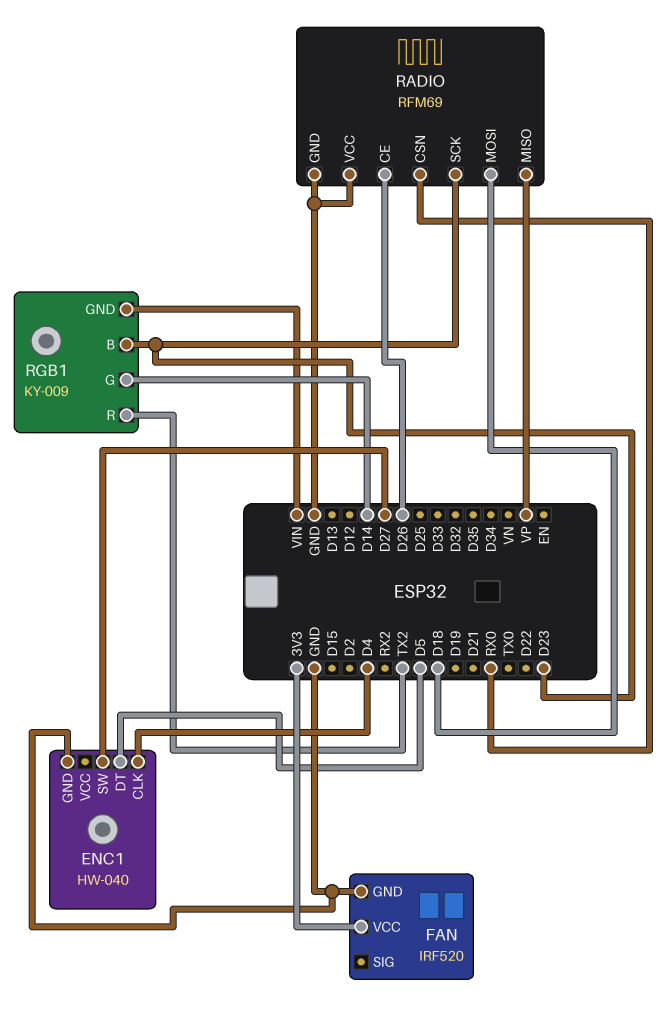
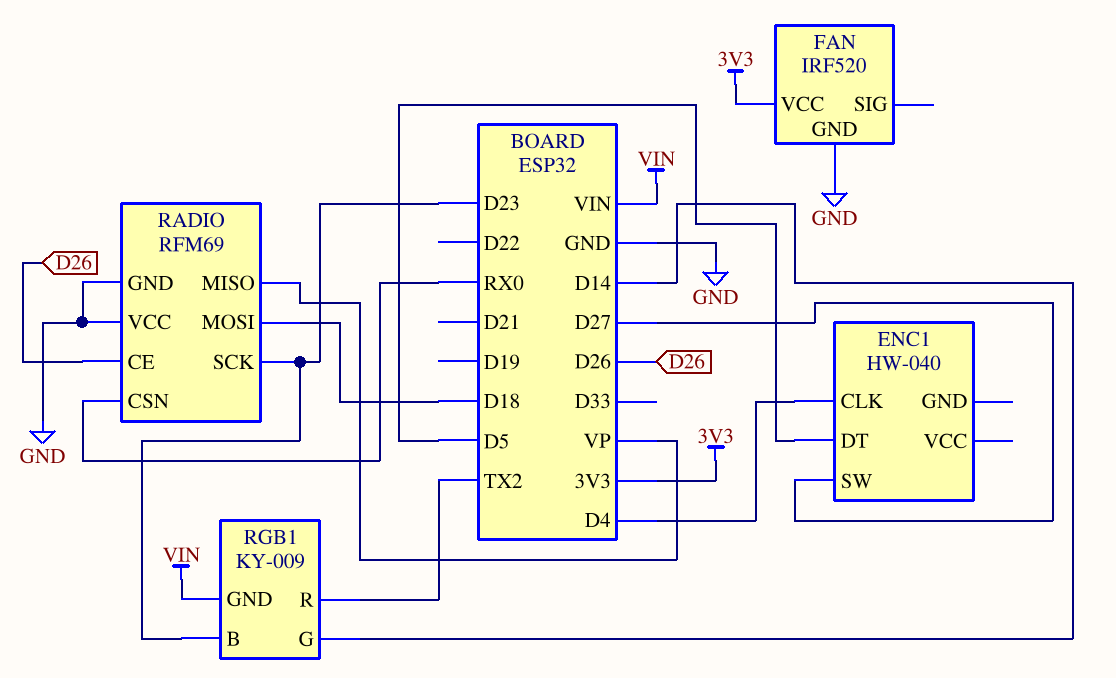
ENC1 pin GND: GND -> none

